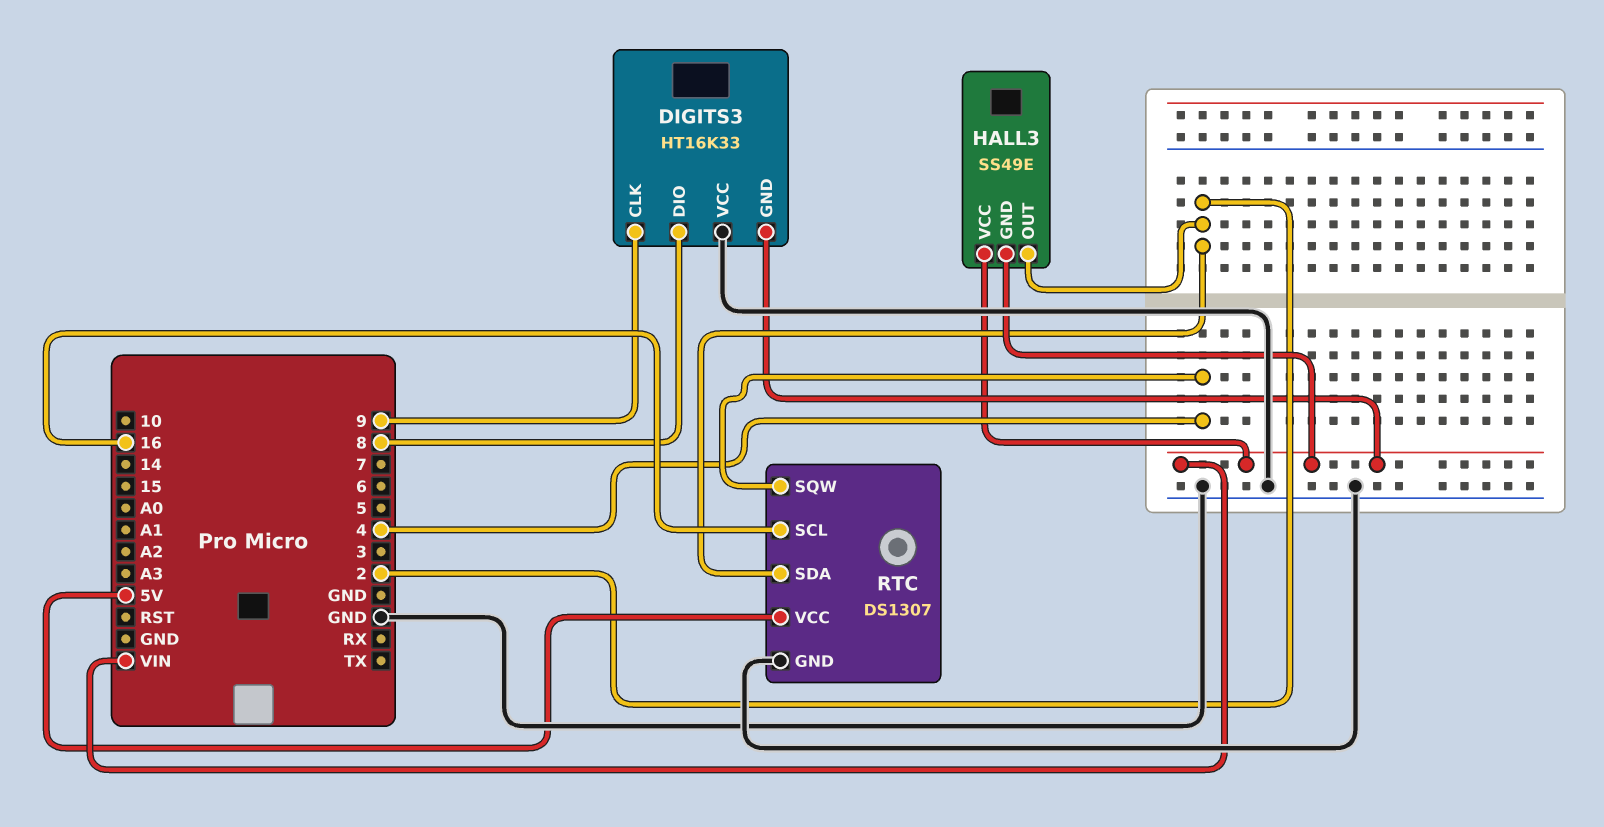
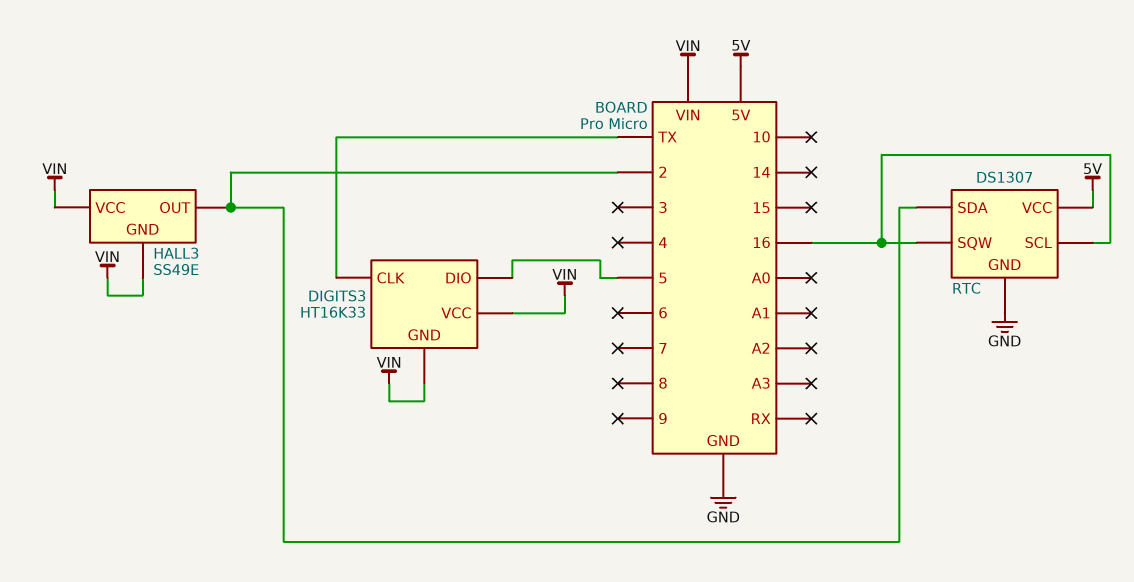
DIGITS3 pin CLK: 9 -> TX
DIGITS3 pin DIO: 8 -> 5
DIGITS3 pin VCC: GND -> VIN
RTC pin SQW: 4 -> 16

